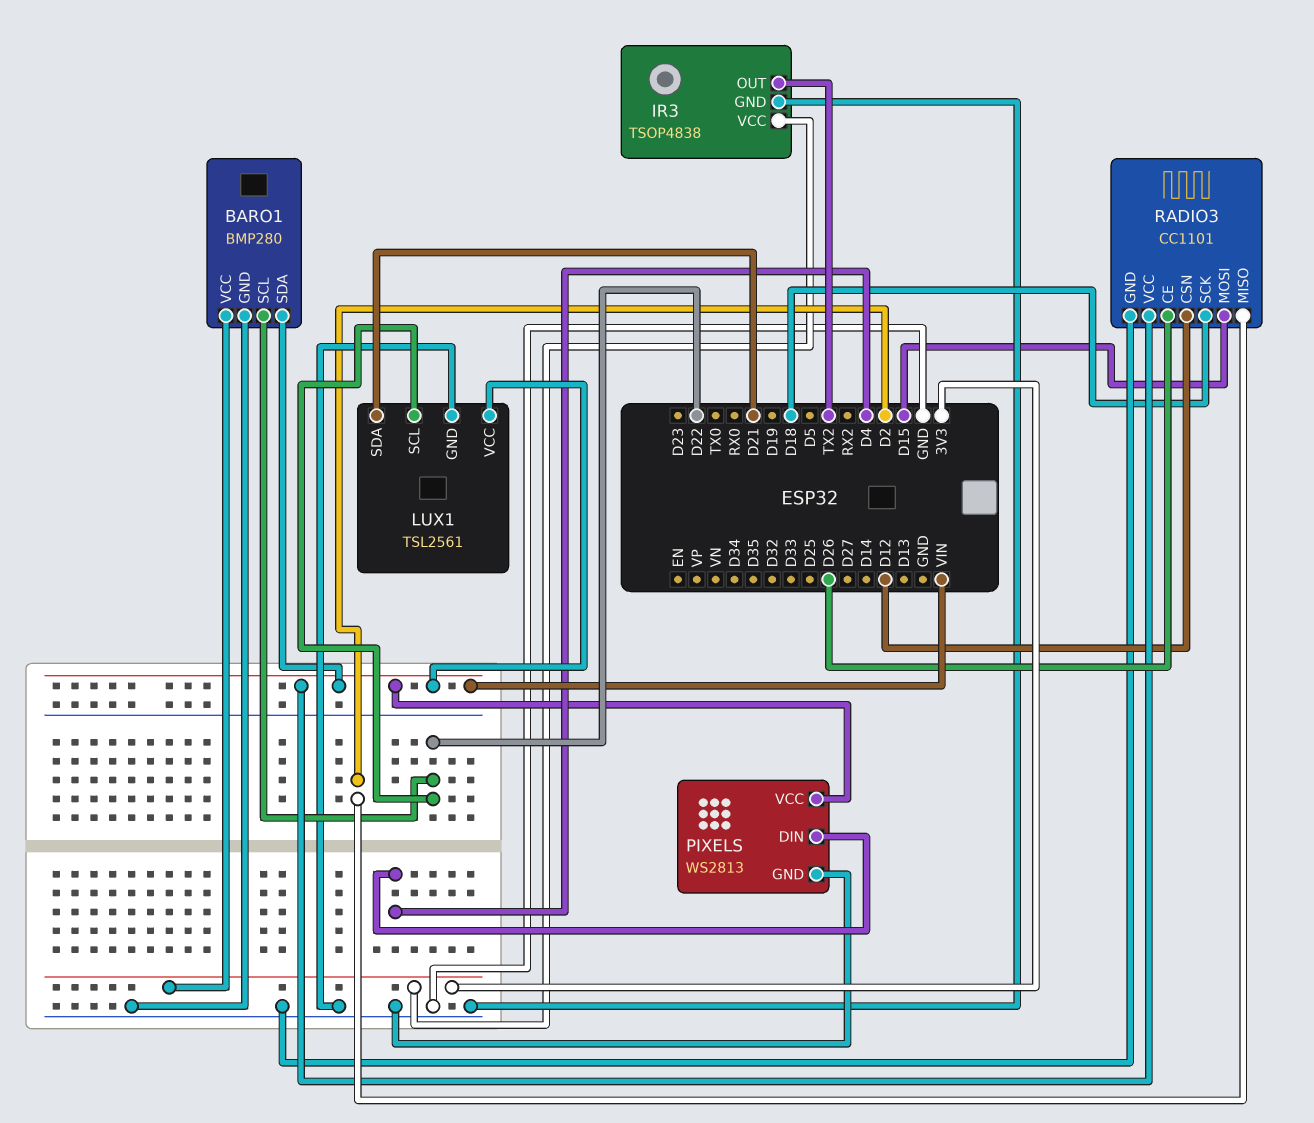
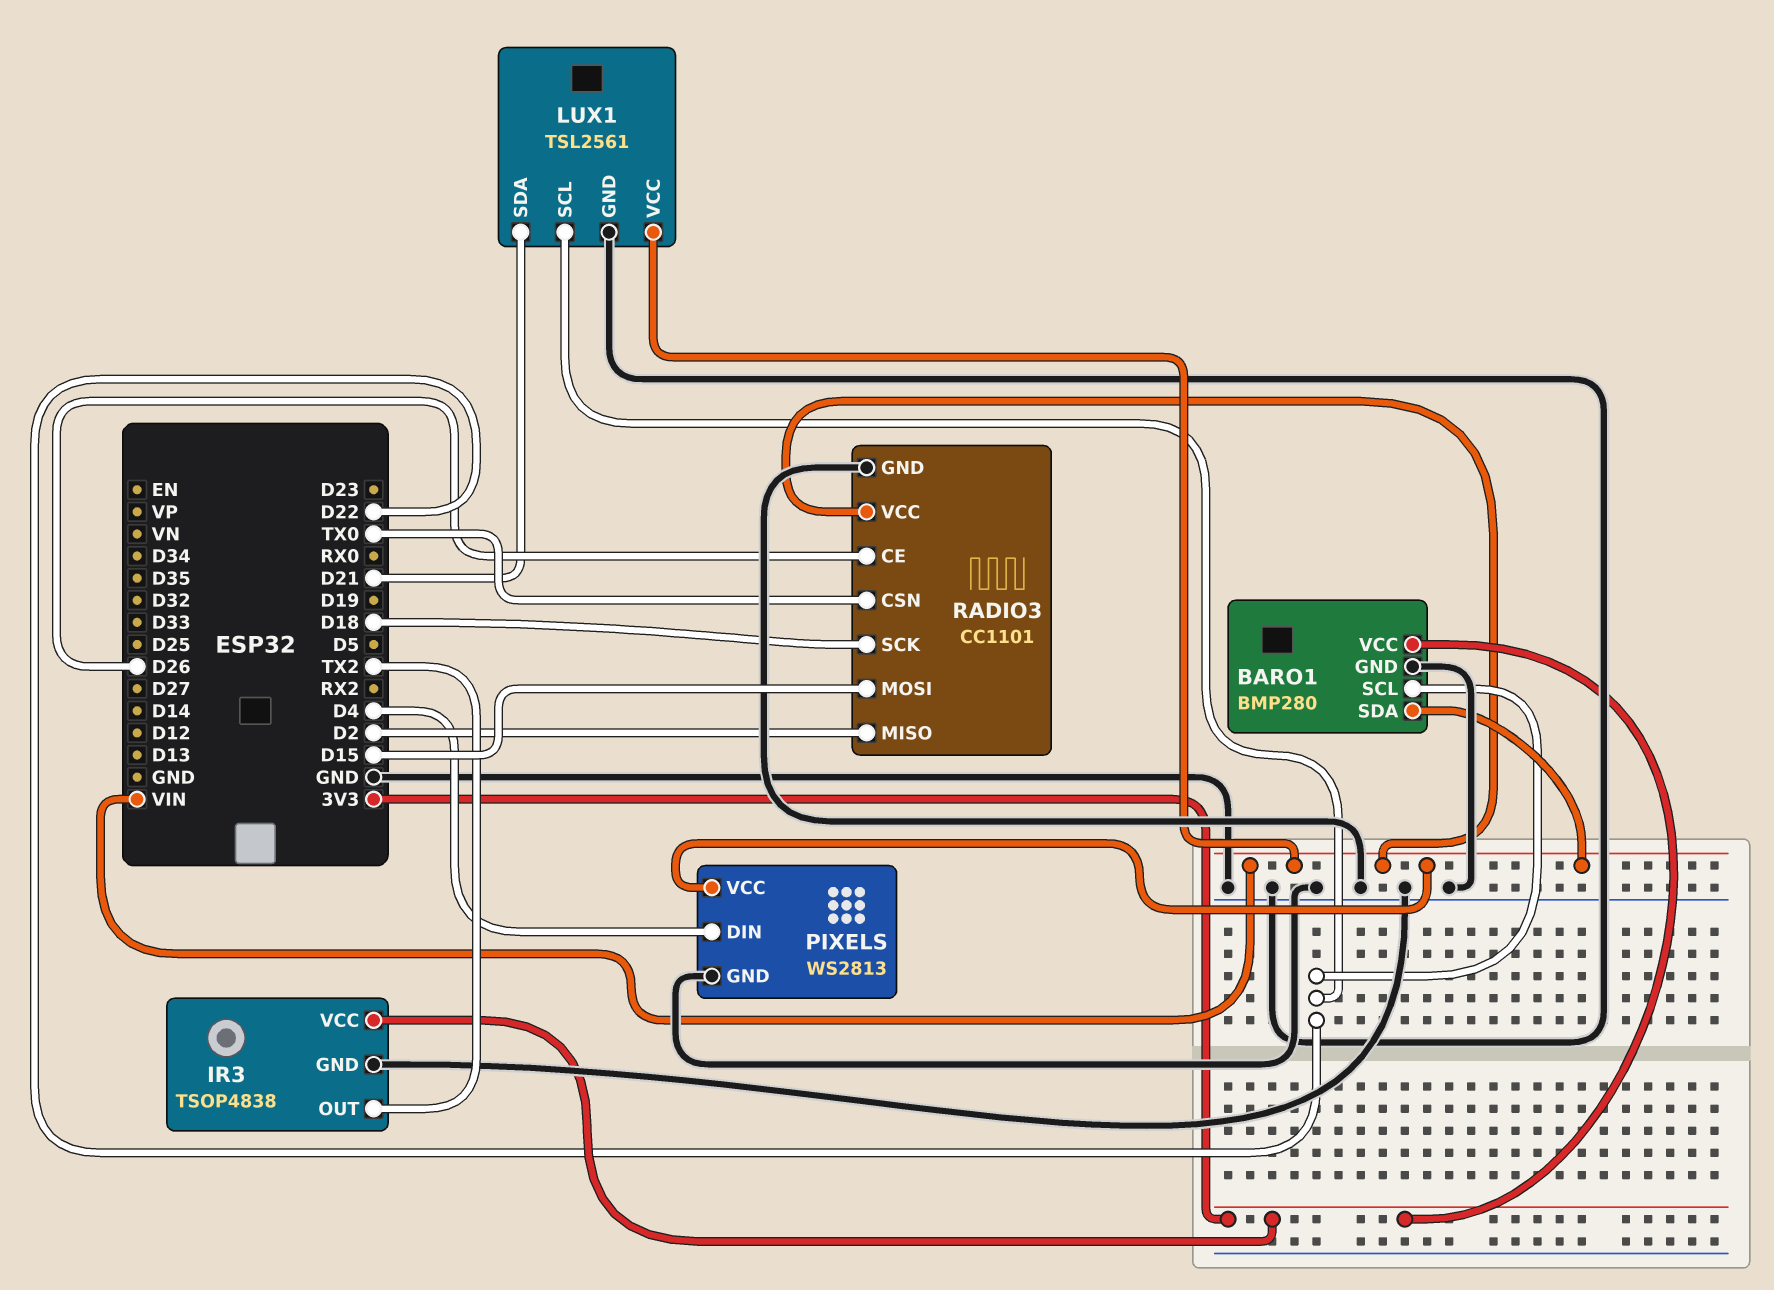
RADIO3 pin CSN: D12 -> TX0

